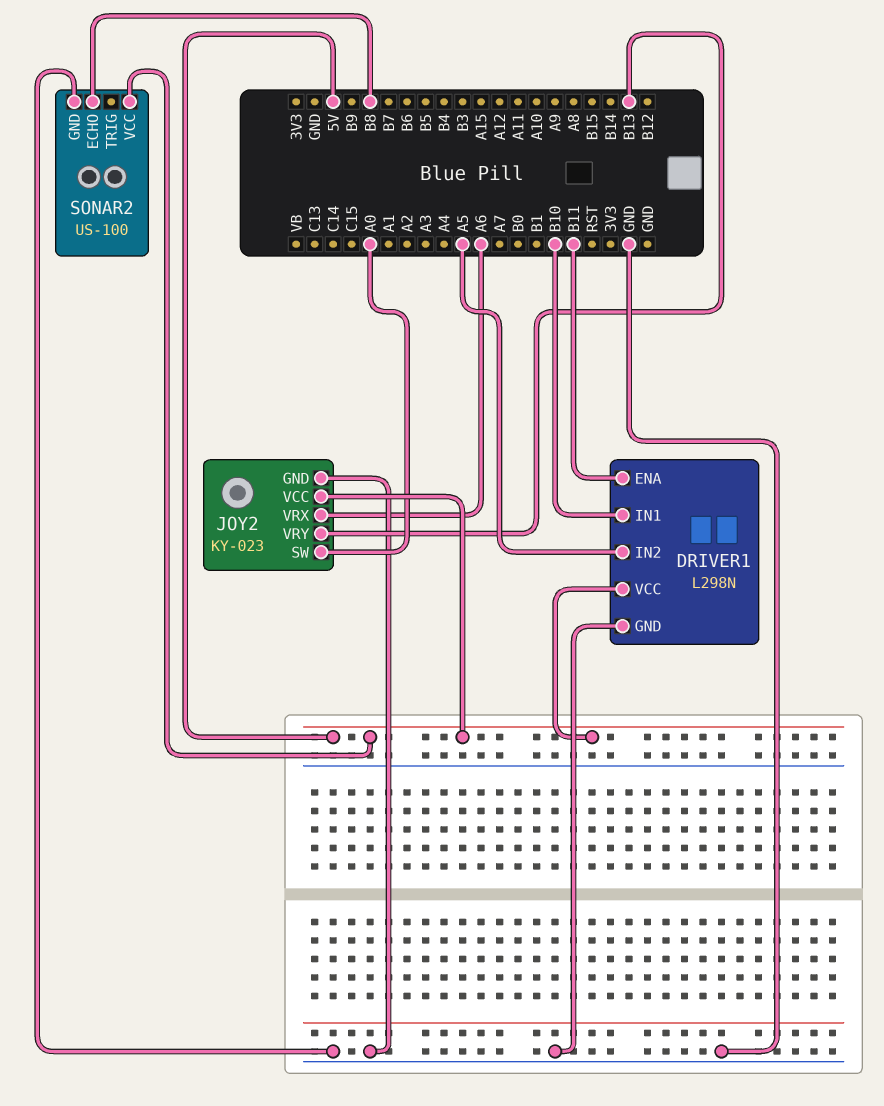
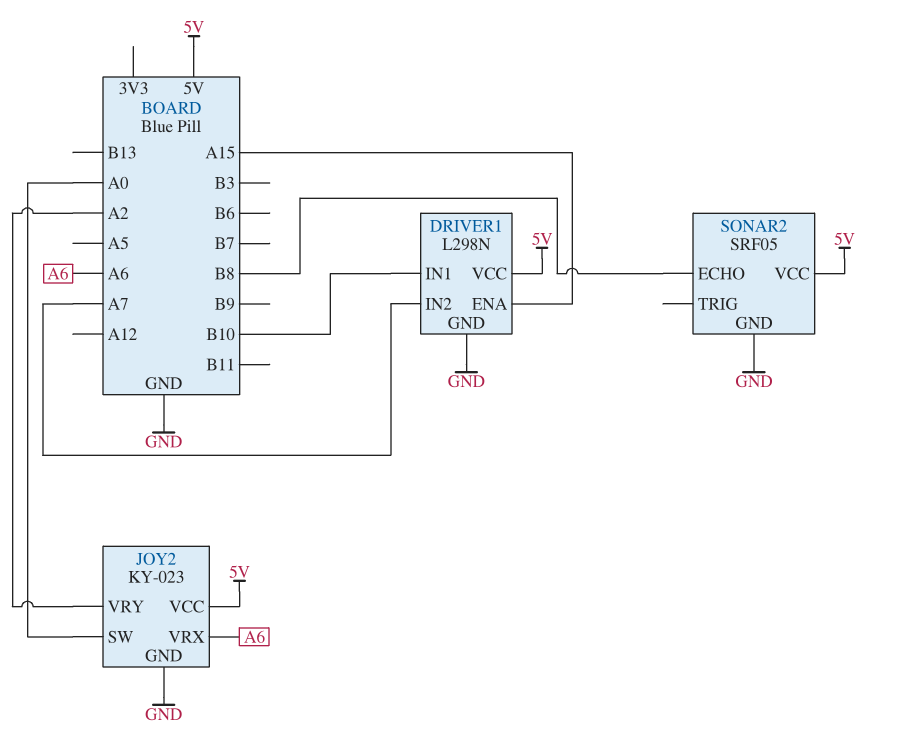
DRIVER1 pin ENA: B11 -> A15
DRIVER1 pin IN2: A5 -> A7
JOY2 pin VRY: B13 -> A2
SONAR2: US-100 -> SRF05

